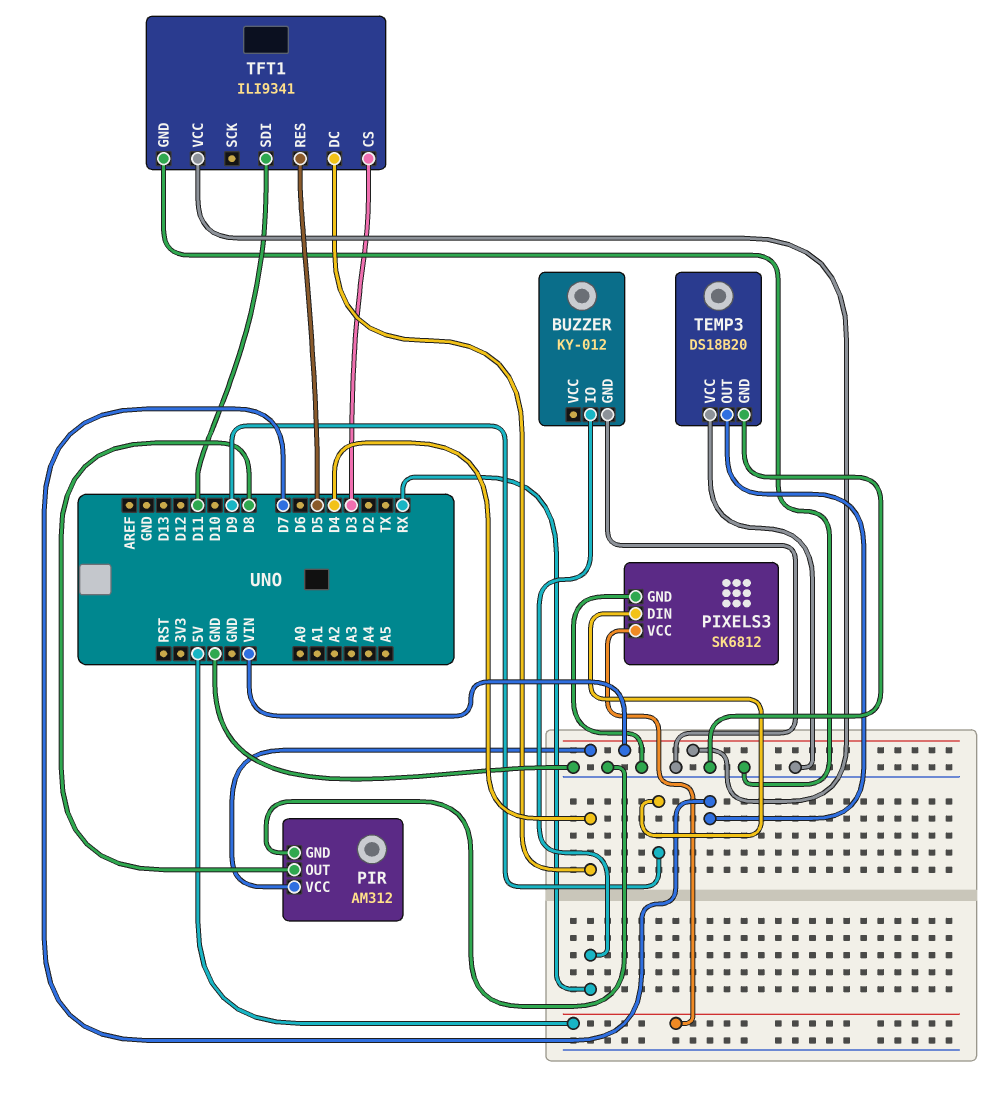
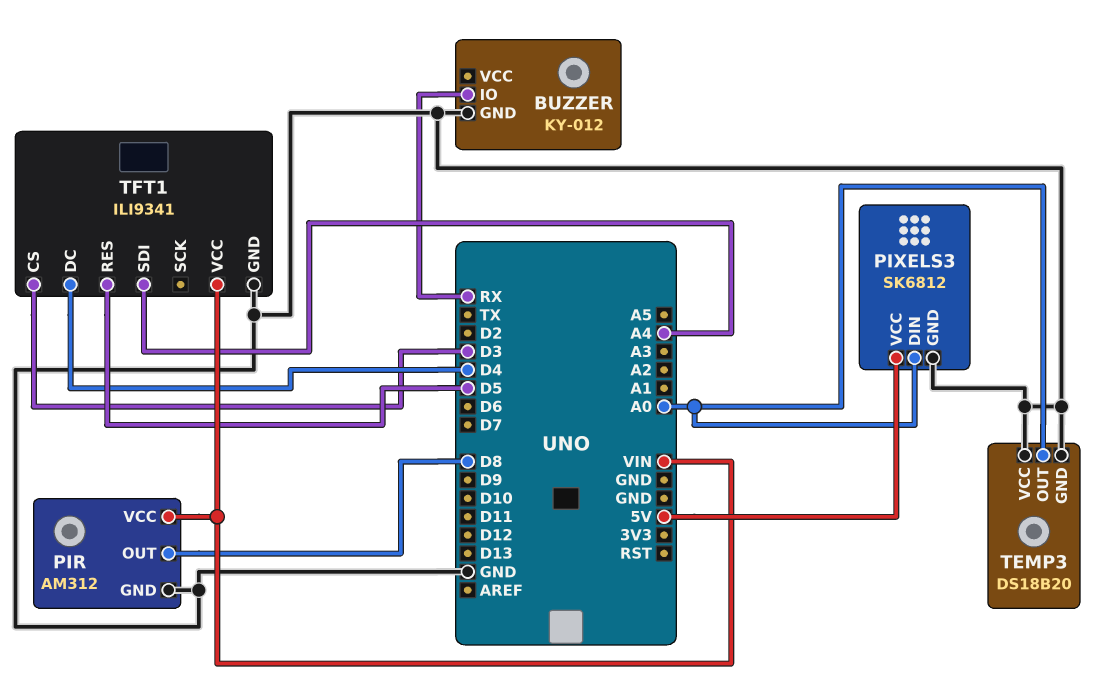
PIXELS3 pin DIN: D9 -> A0
TEMP3 pin OUT: D7 -> A0
TFT1 pin SDI: D11 -> A4

